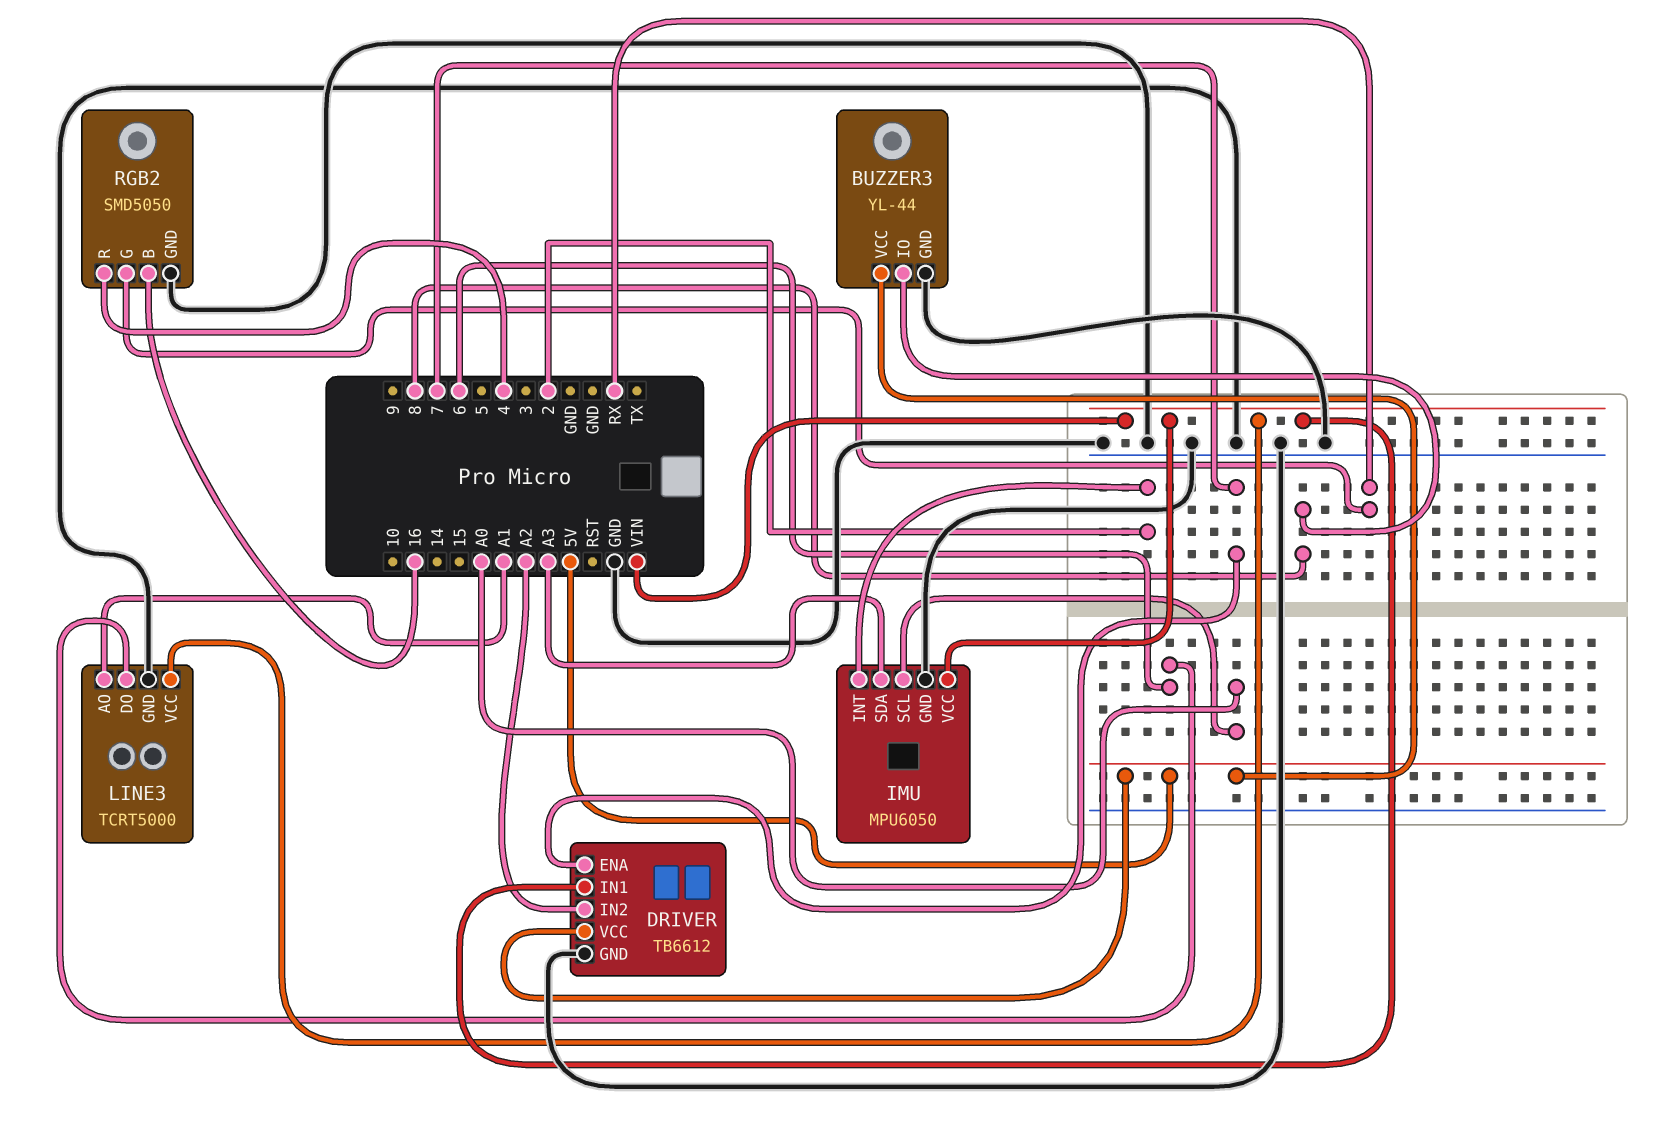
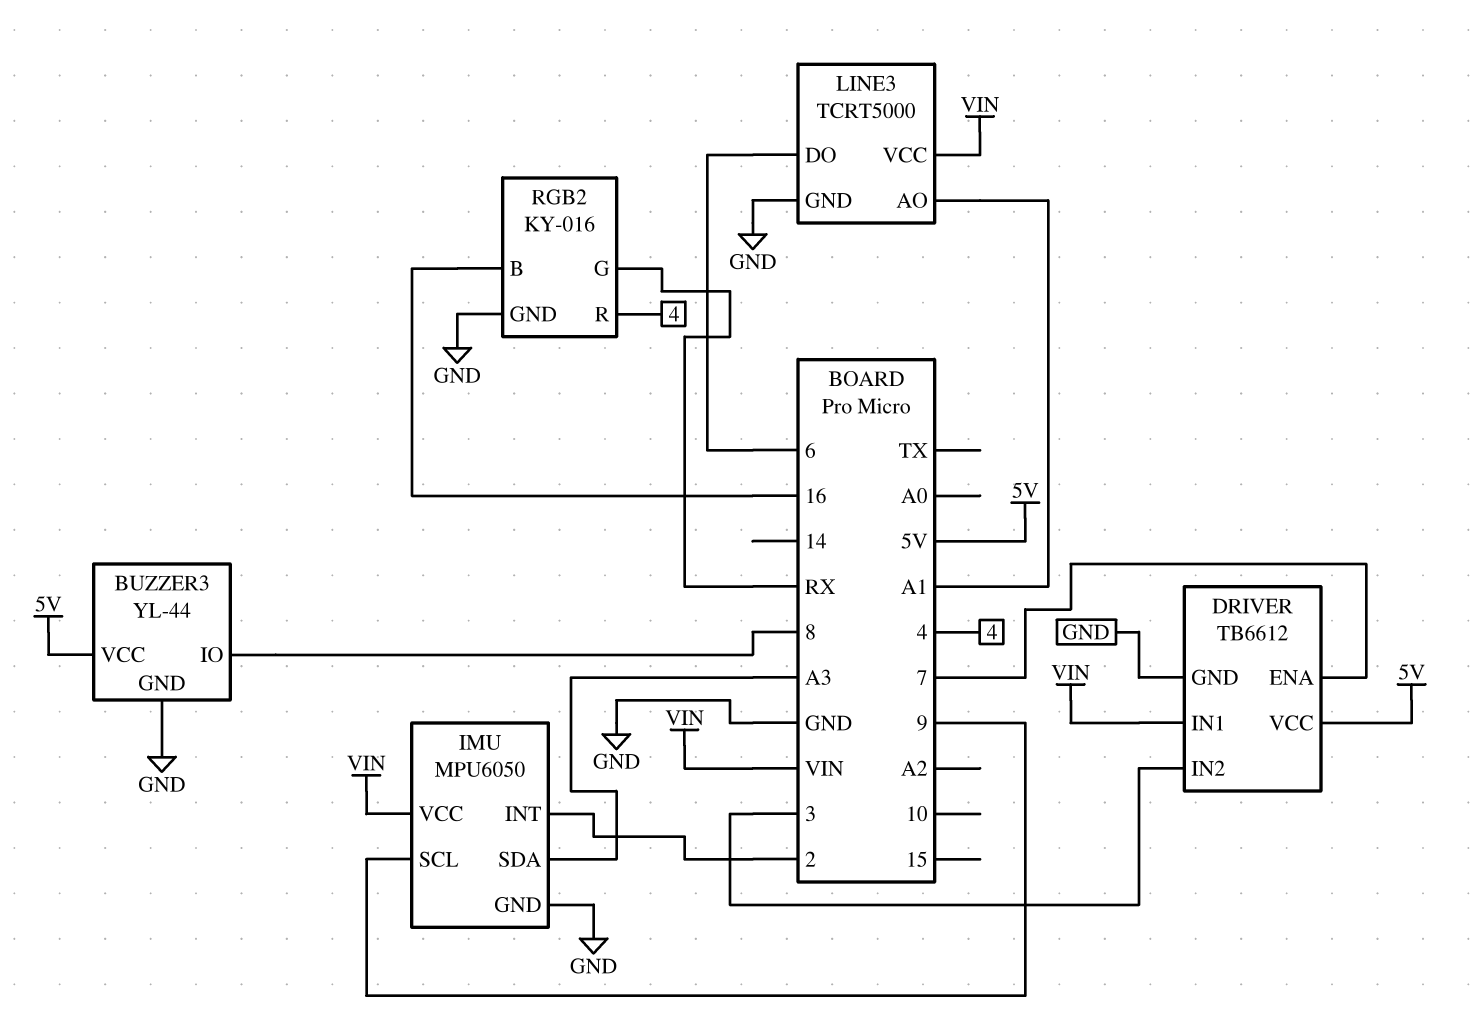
DRIVER pin IN2: A2 -> 3
IMU pin SCL: A0 -> 9
RGB2: SMD5050 -> KY-016

